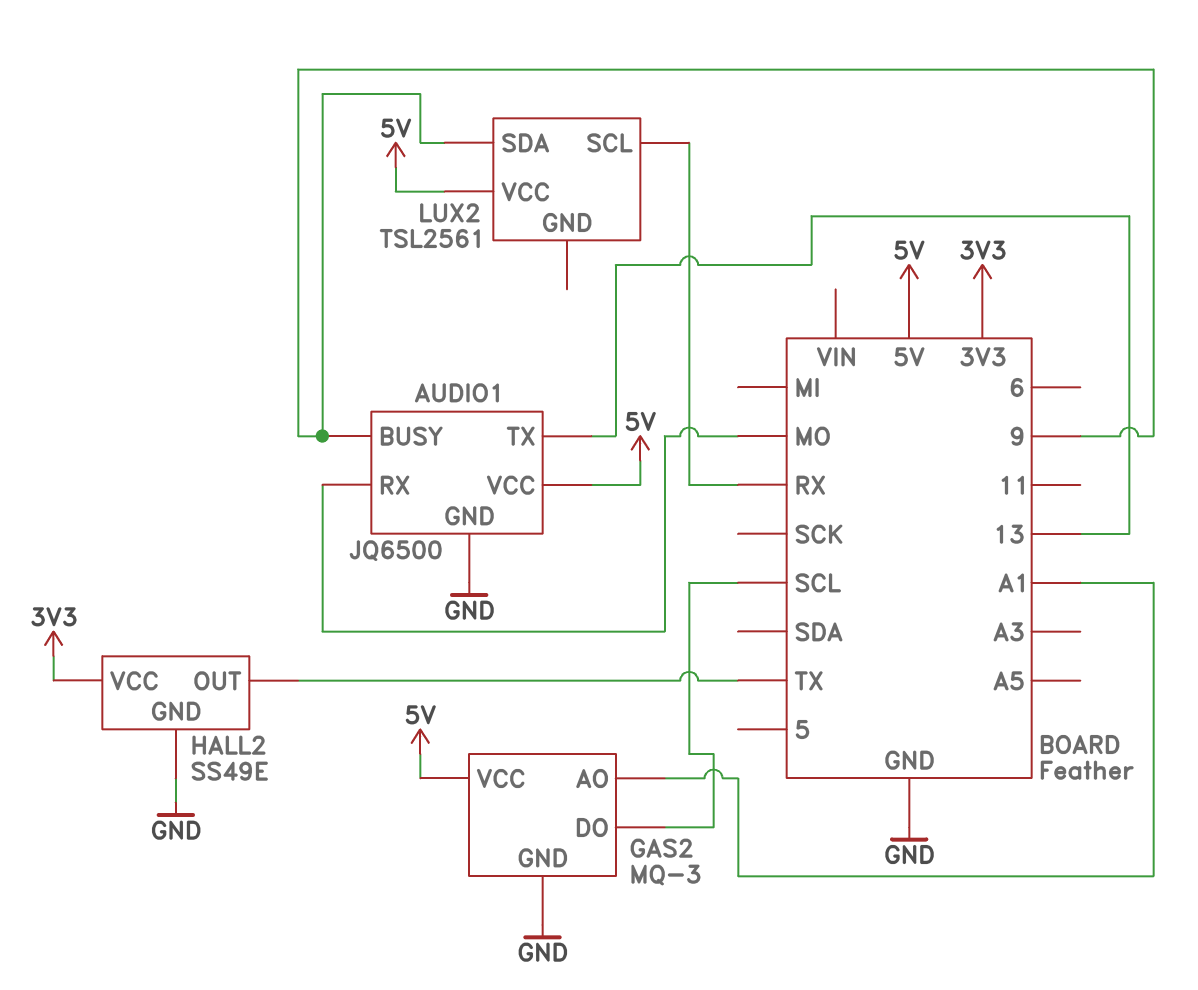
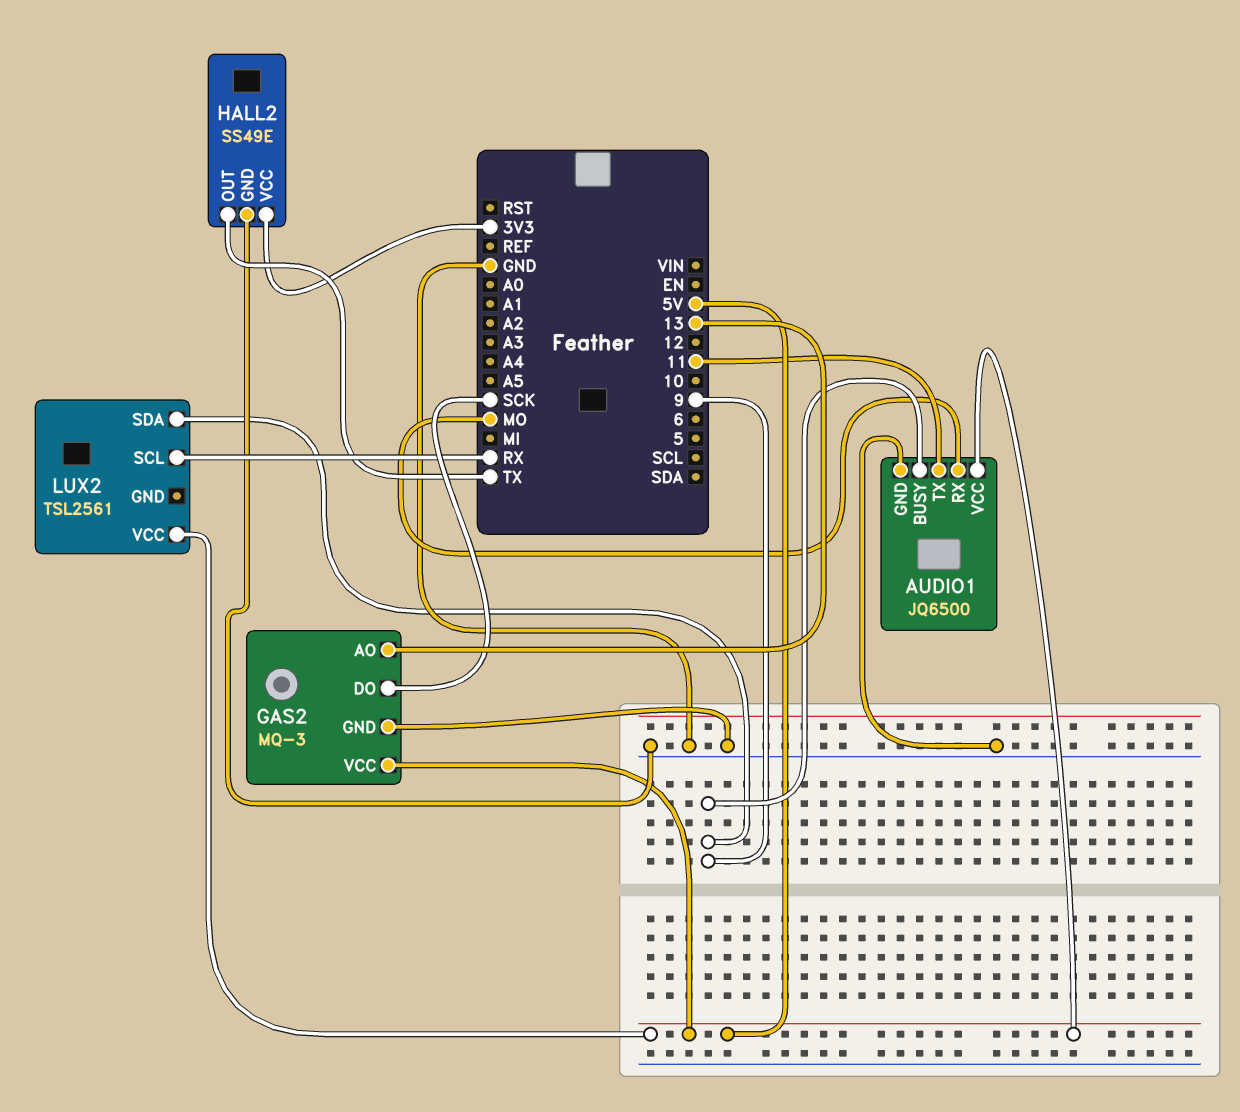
AUDIO1 pin TX: 13 -> 11
GAS2 pin AO: A1 -> 13
GAS2 pin DO: SCL -> SCK

